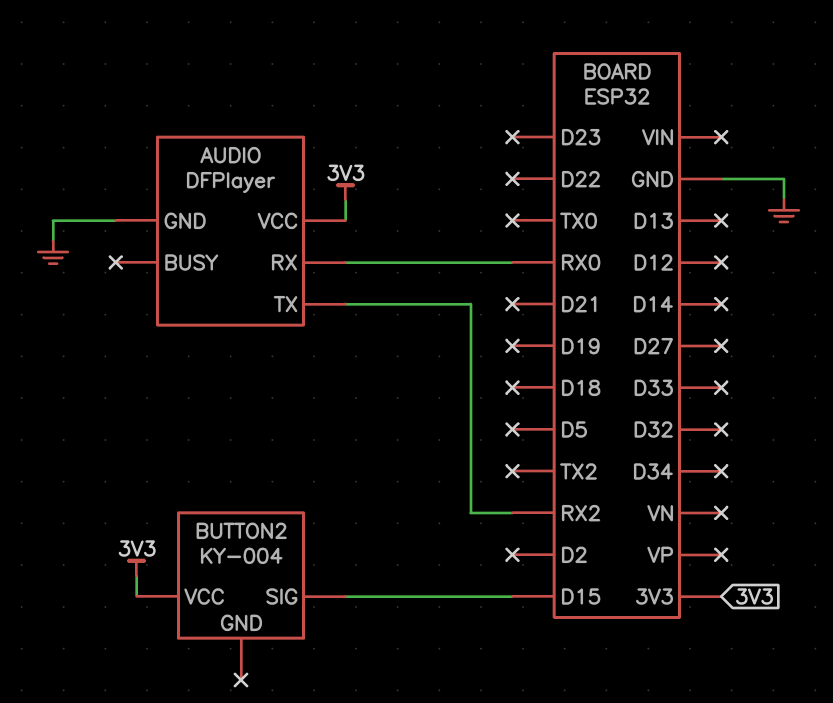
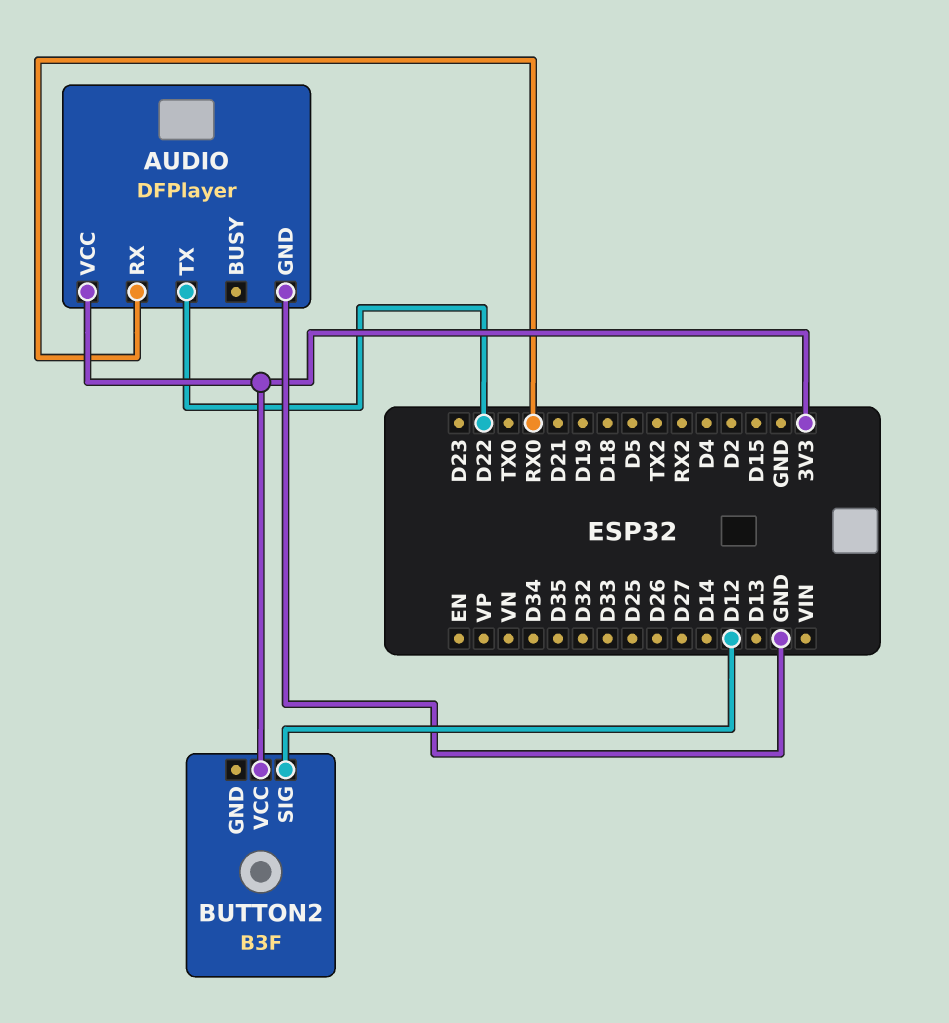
AUDIO pin TX: RX2 -> D22
BUTTON2: KY-004 -> B3F
BUTTON2 pin SIG: D15 -> D12

